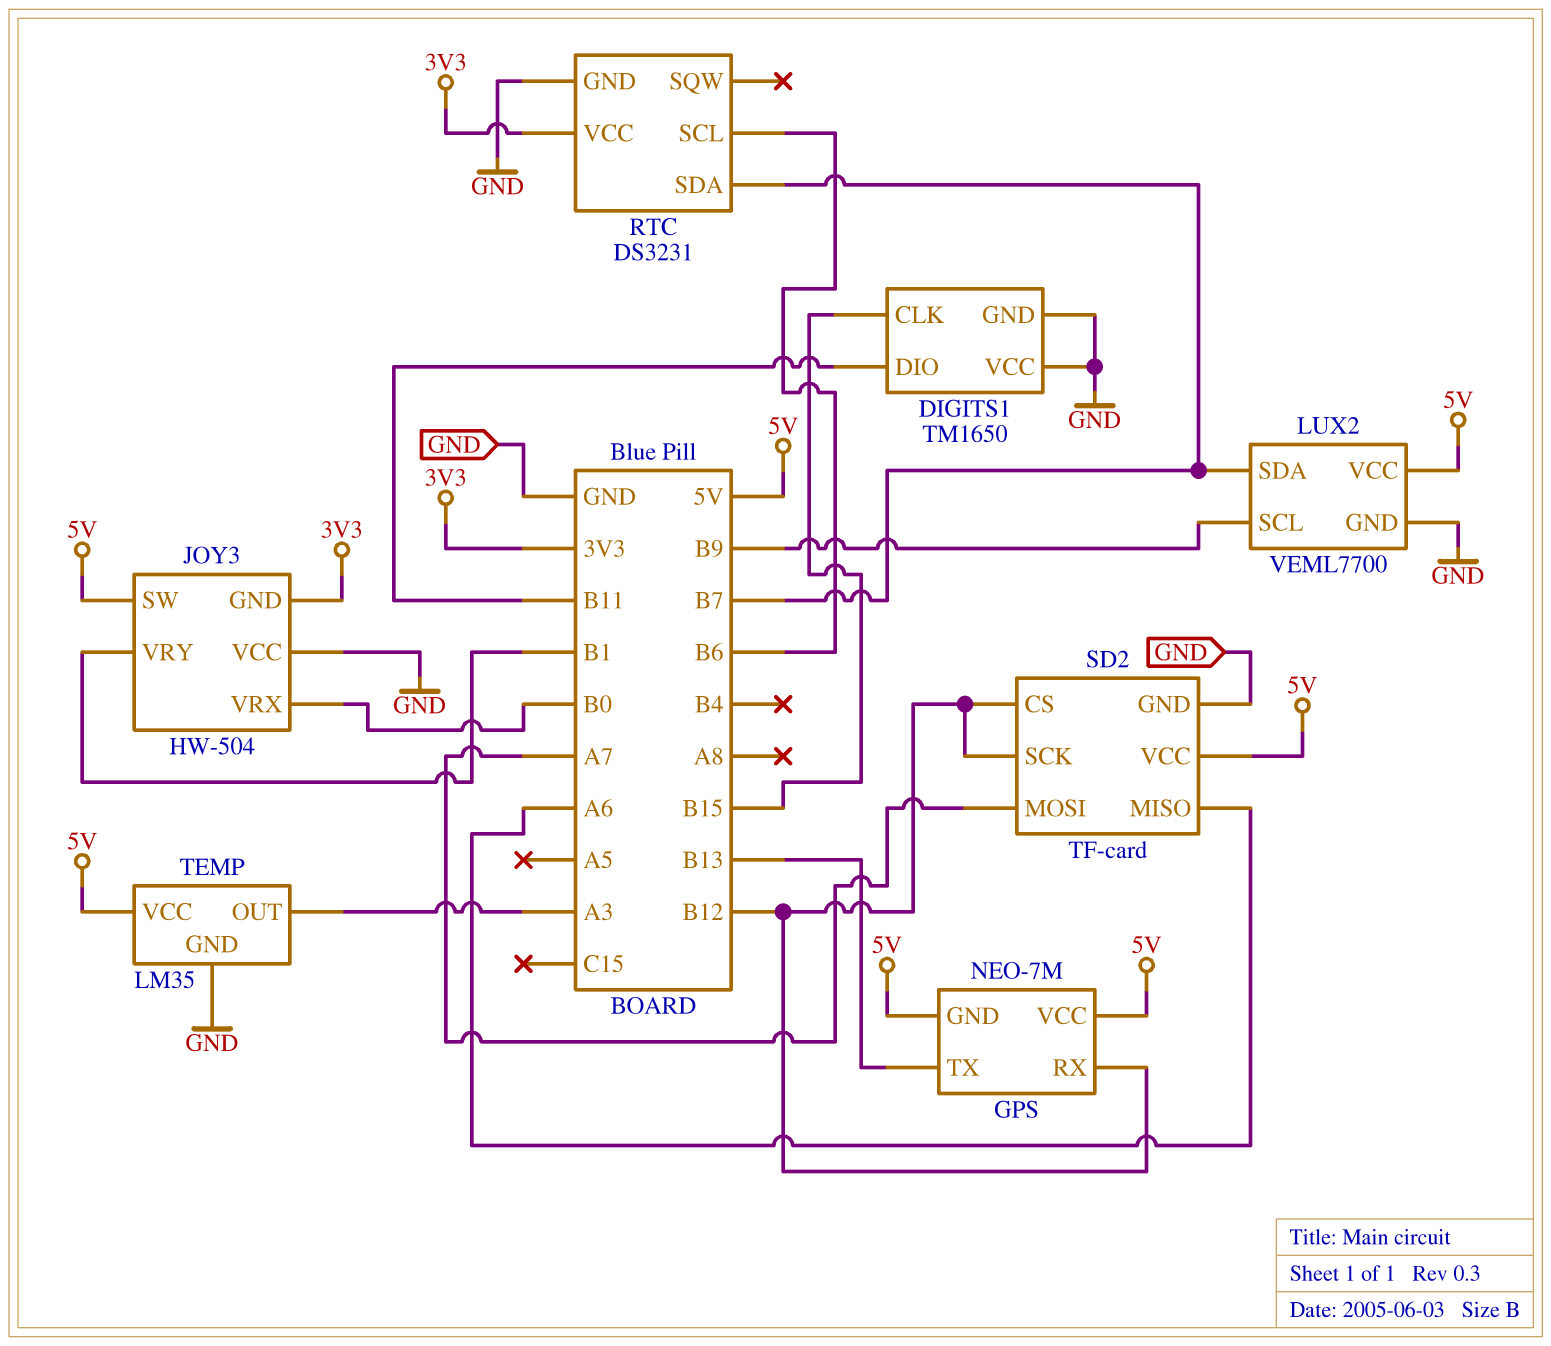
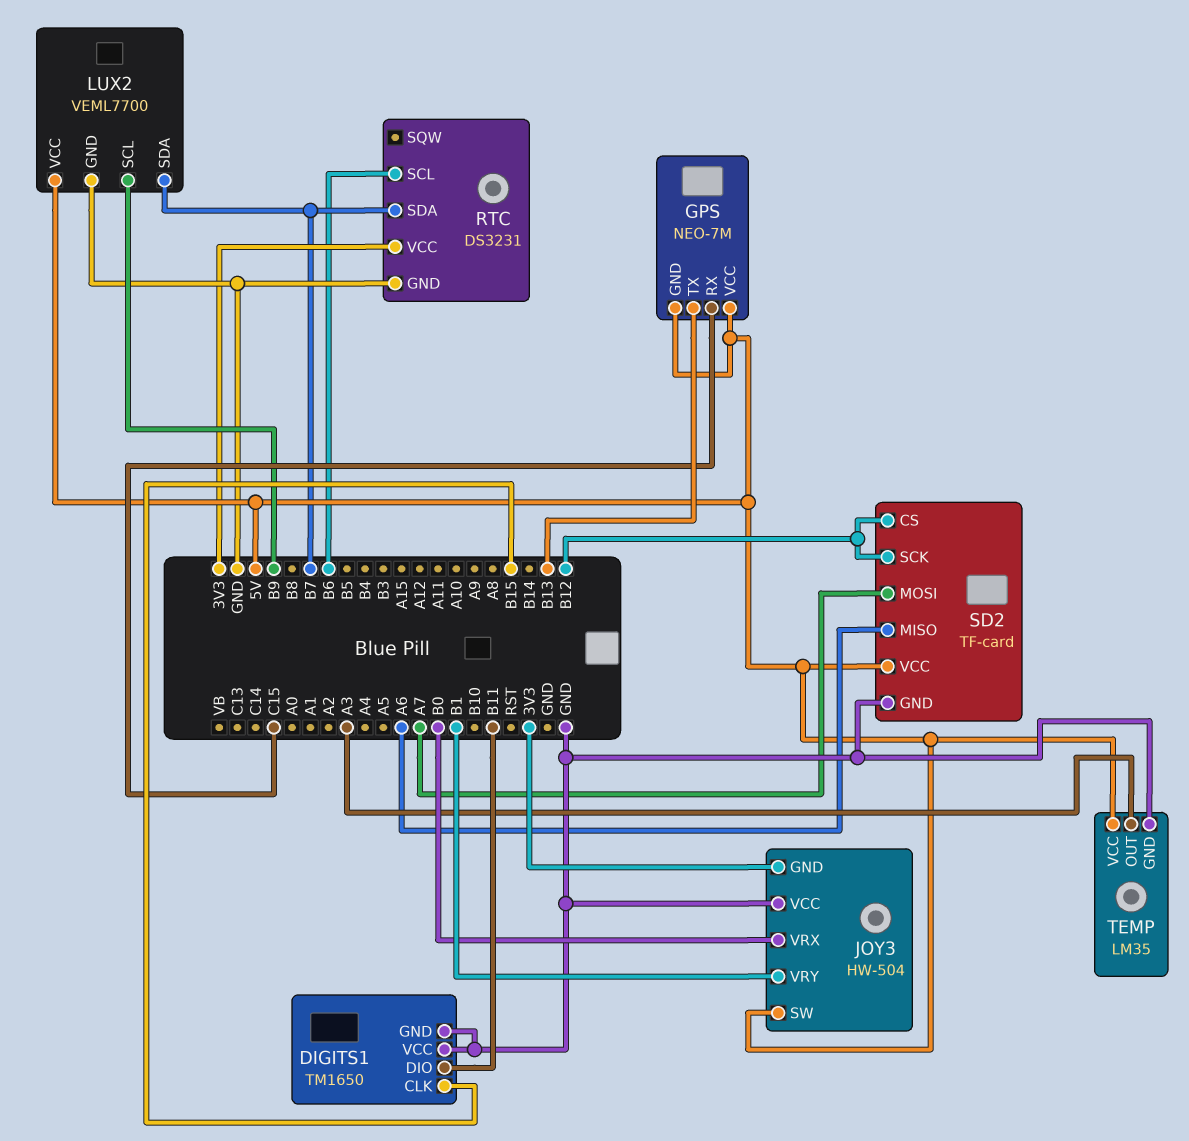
GPS pin RX: B12 -> C15

